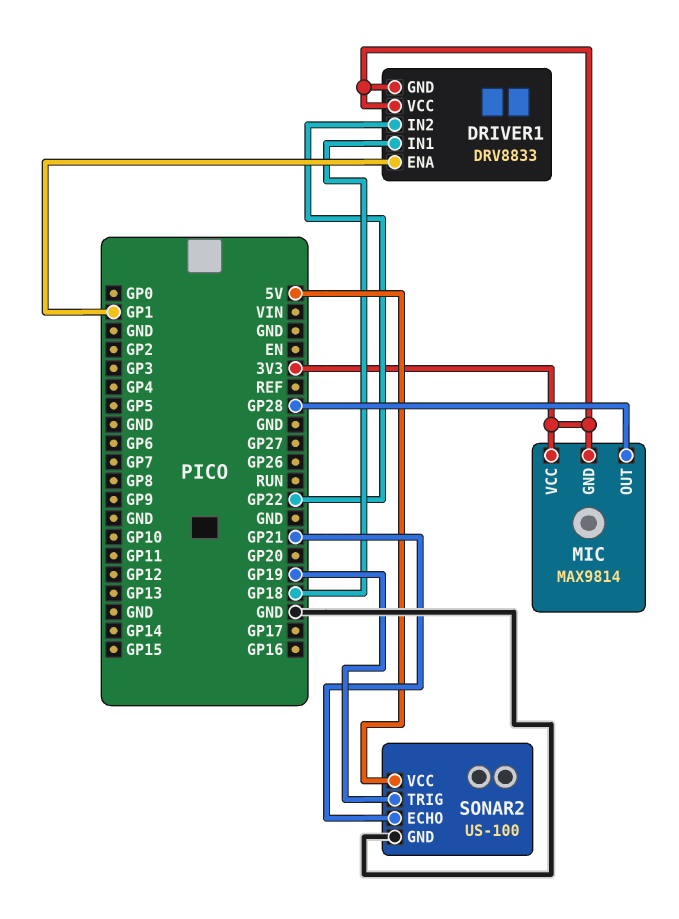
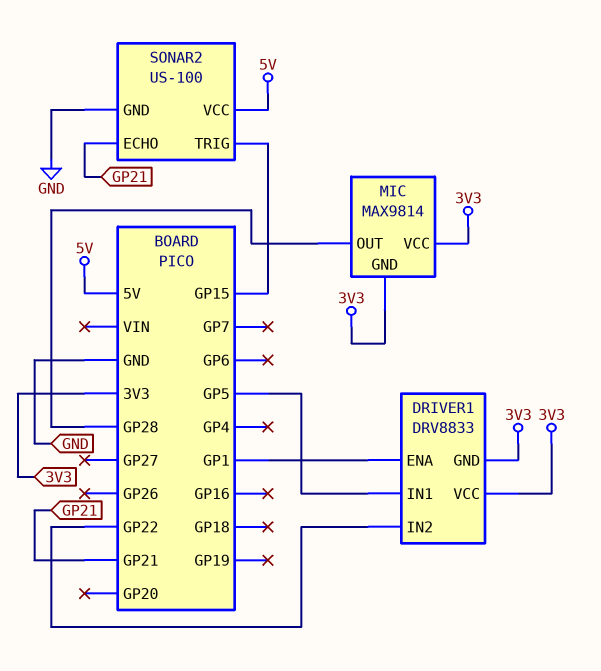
DRIVER1 pin IN1: GP18 -> GP5
SONAR2 pin TRIG: GP19 -> GP15

